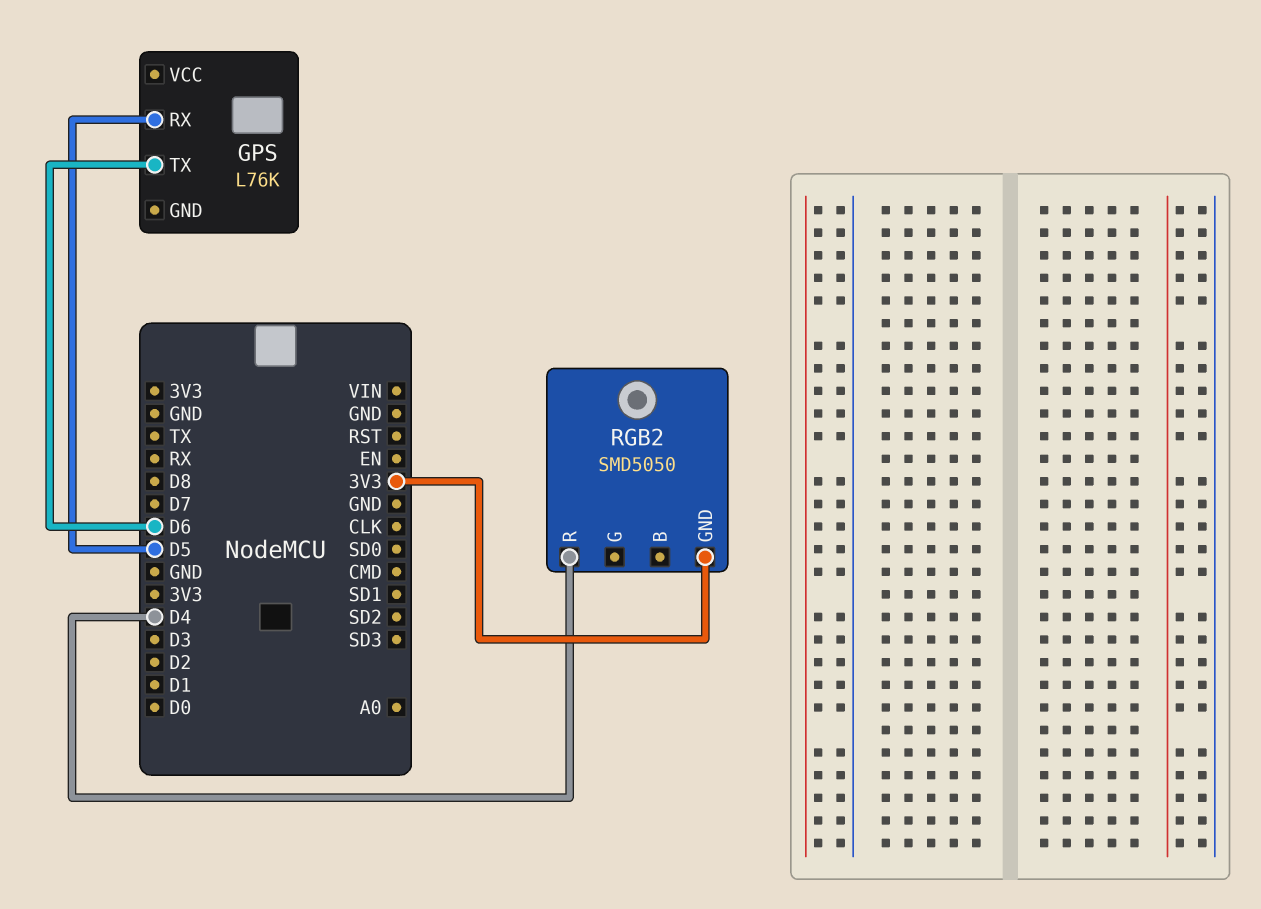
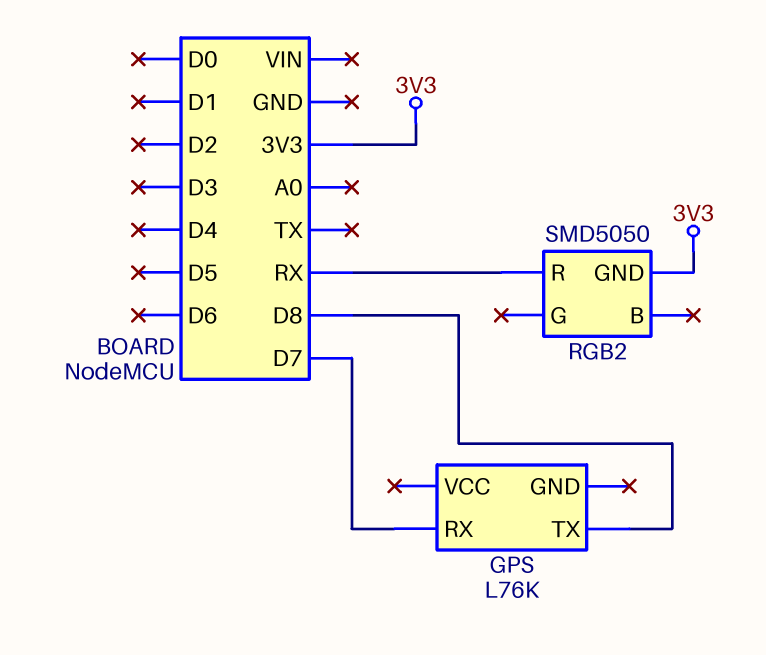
GPS pin RX: D5 -> D7
GPS pin TX: D6 -> D8
RGB2 pin R: D4 -> RX

